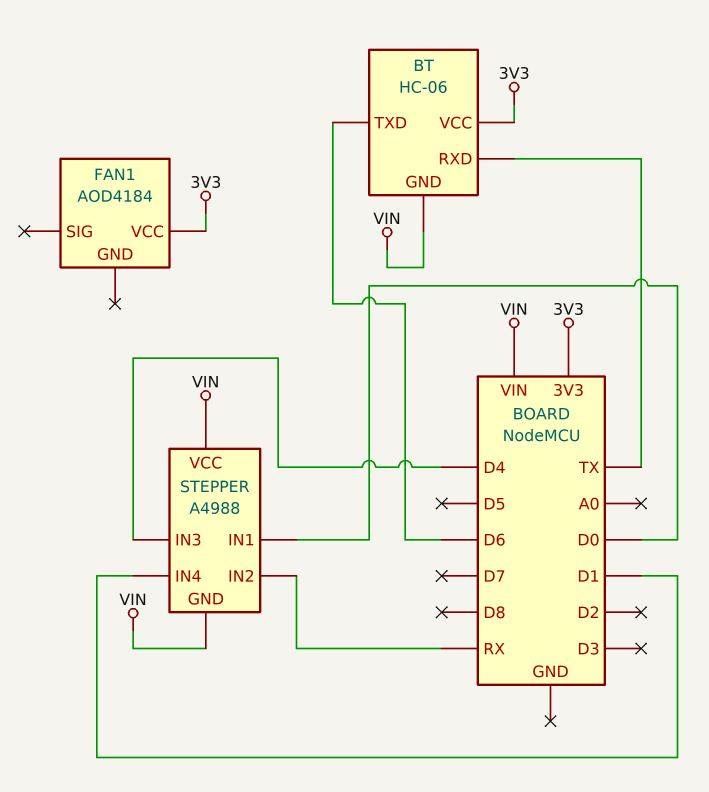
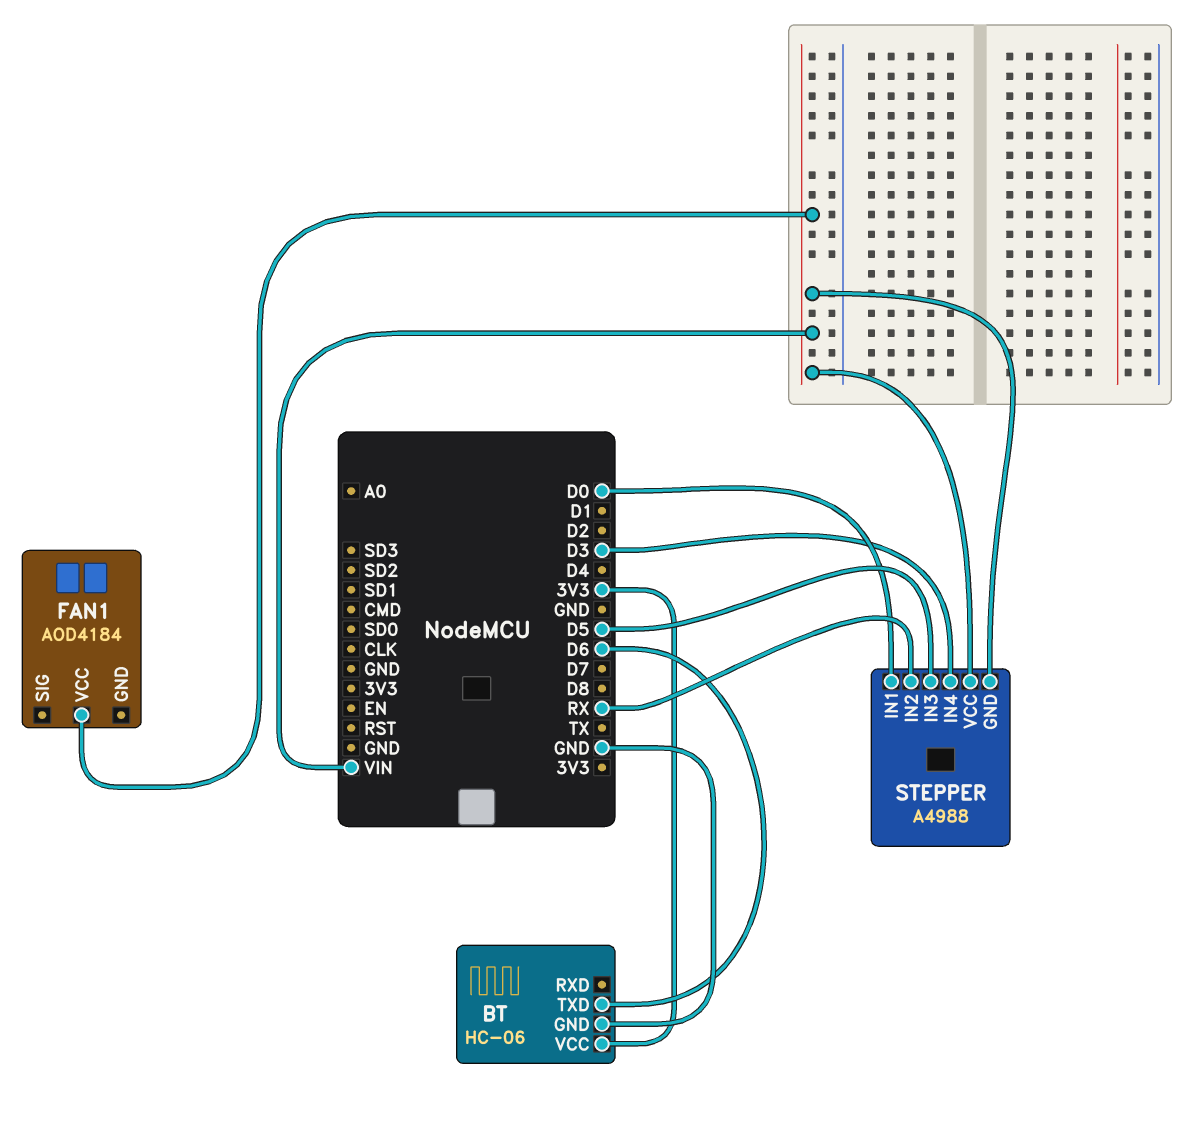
BT pin GND: VIN -> GND
BT pin RXD: TX -> none
FAN1 pin VCC: 3V3 -> VIN
STEPPER pin IN3: D4 -> D5
STEPPER pin IN4: D1 -> D3

